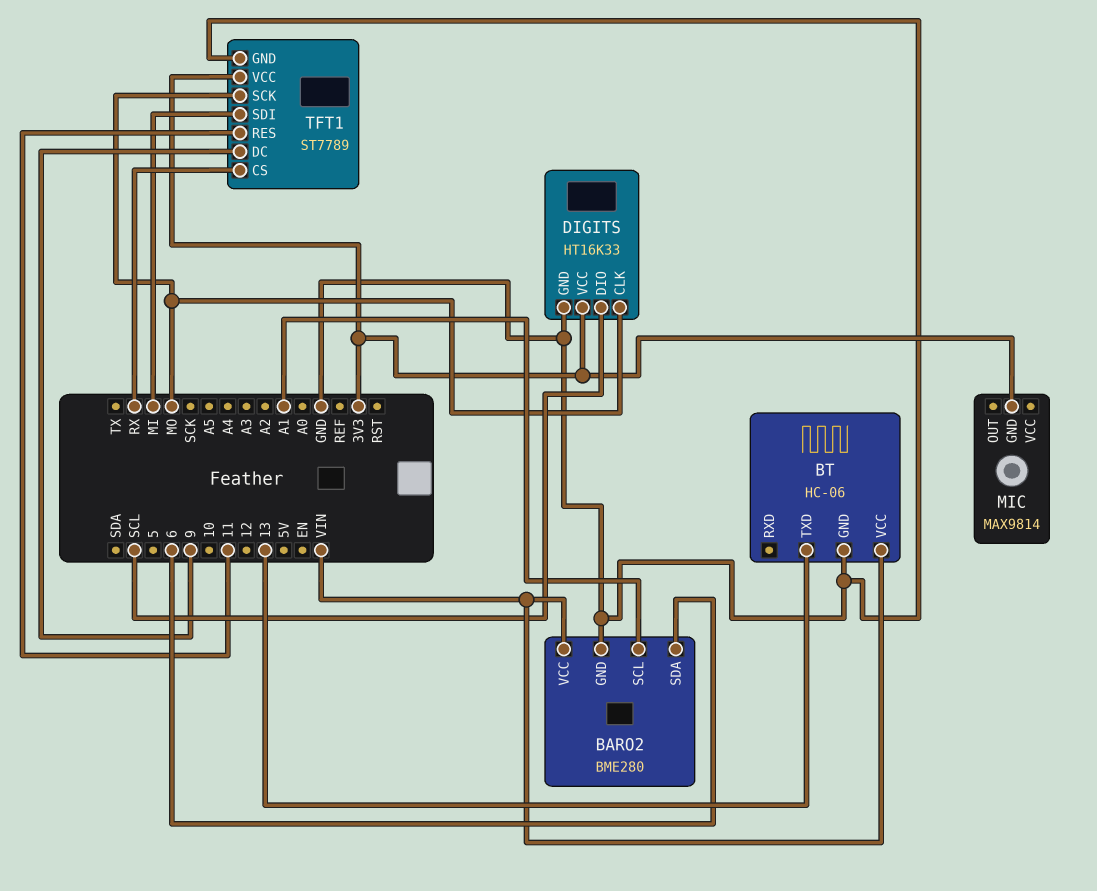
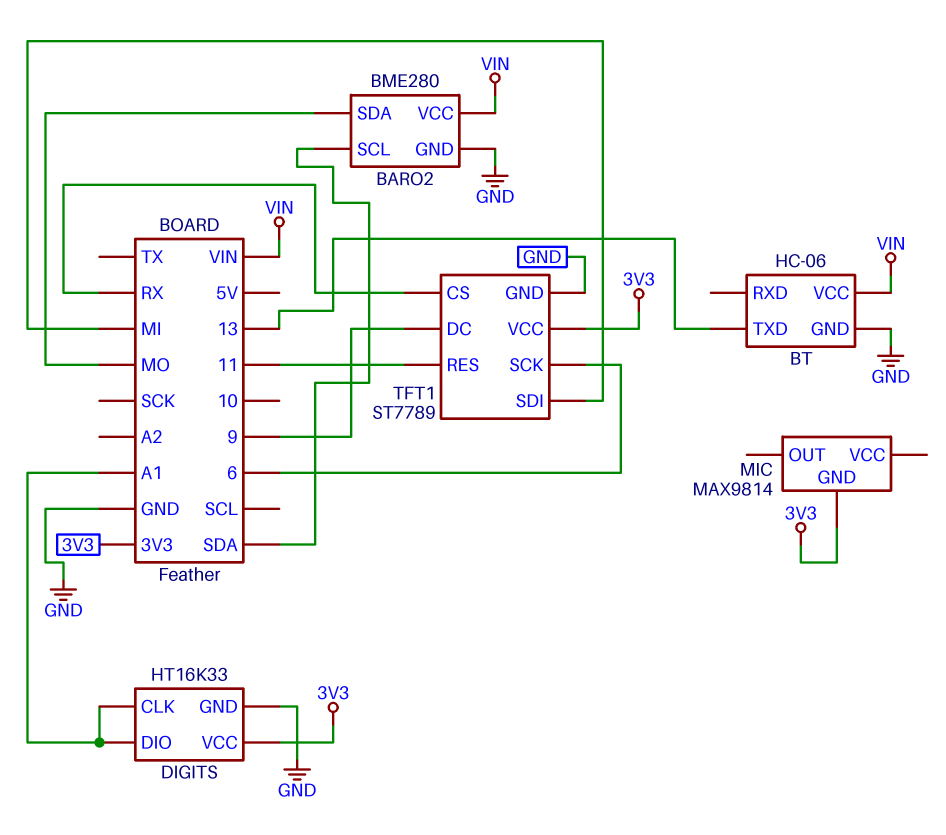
BARO2 pin SCL: A1 -> SDA
BARO2 pin SDA: 6 -> MO
DIGITS pin CLK: MO -> A1
DIGITS pin DIO: SCL -> A1
TFT1 pin SCK: MO -> 6

